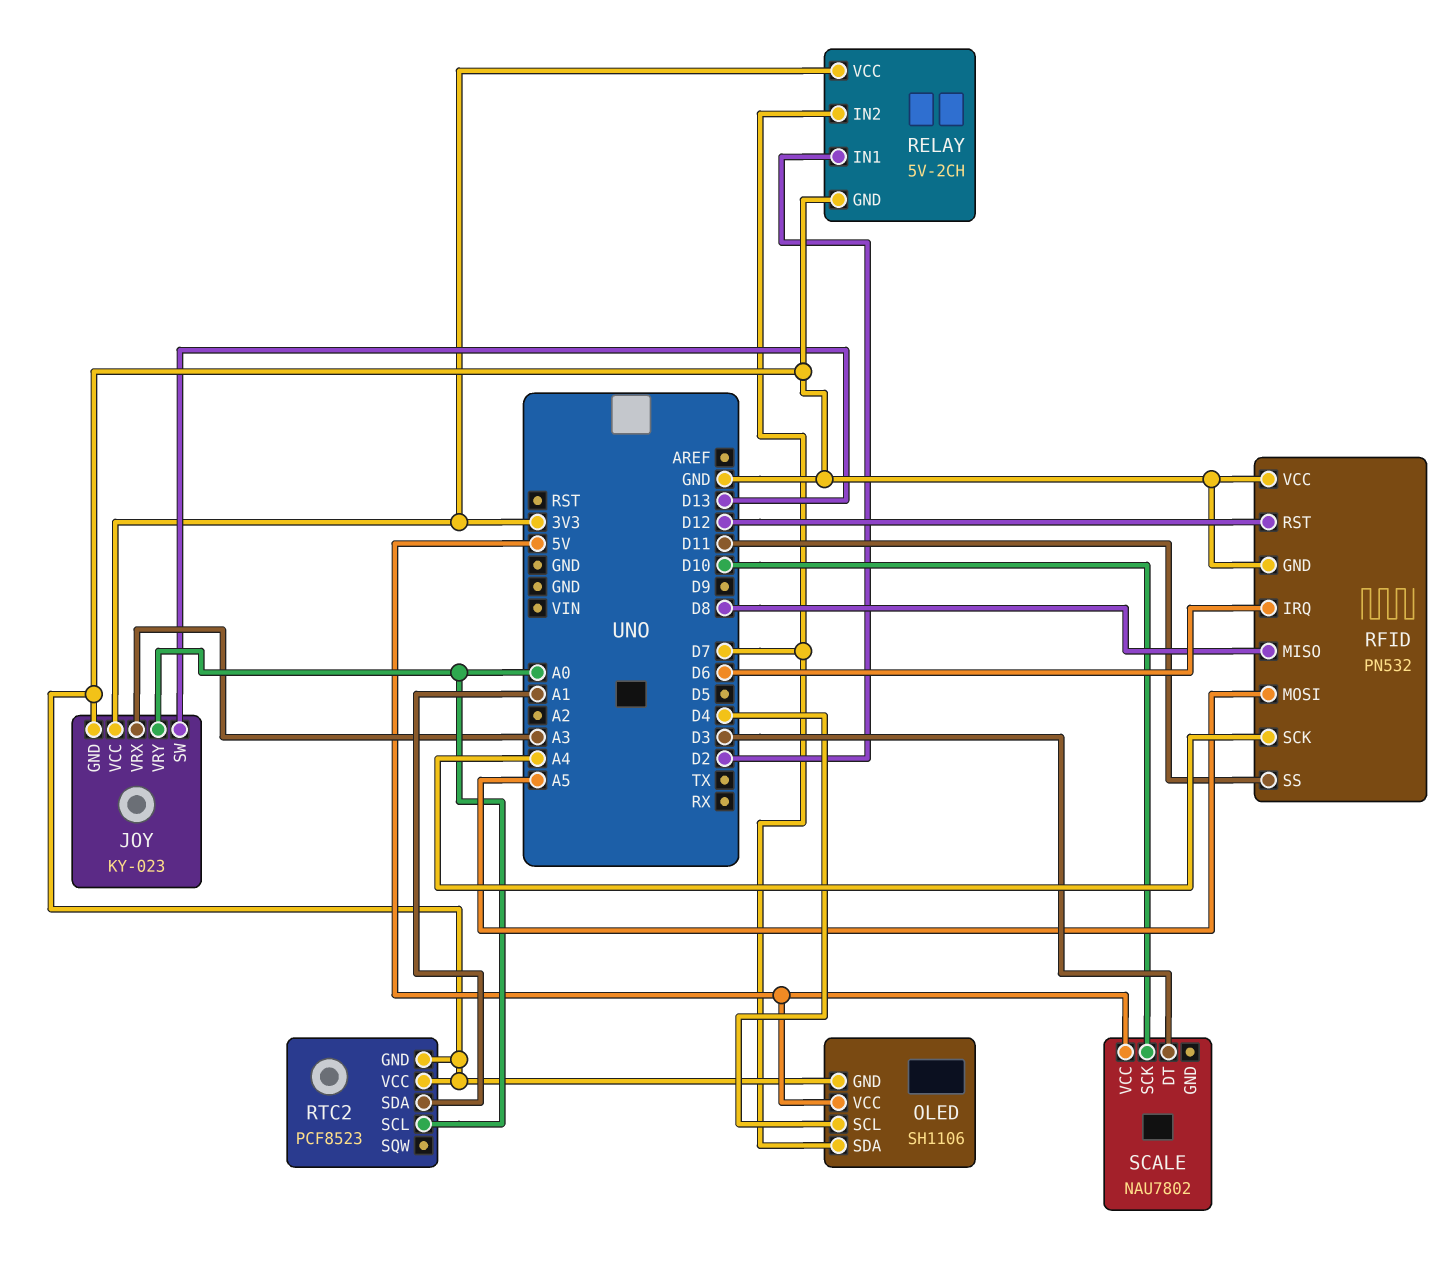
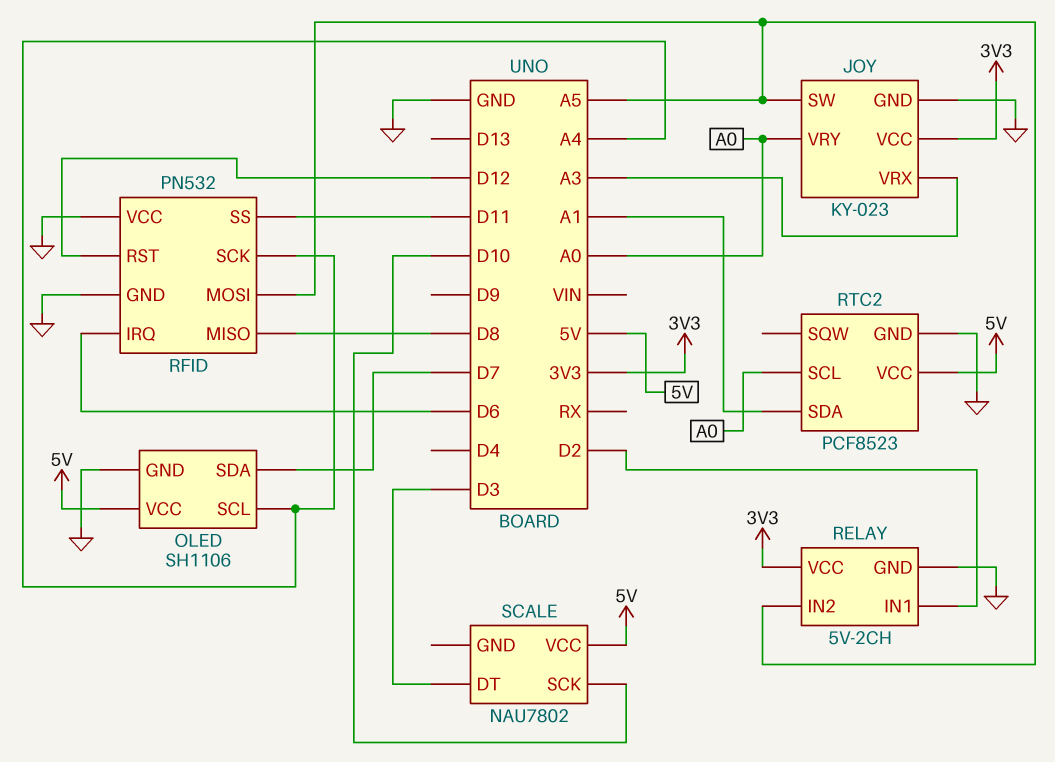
JOY pin SW: D13 -> A5
OLED pin SCL: D4 -> A4
RELAY pin IN2: D7 -> A5
RTC2 pin VCC: GND -> 5V

